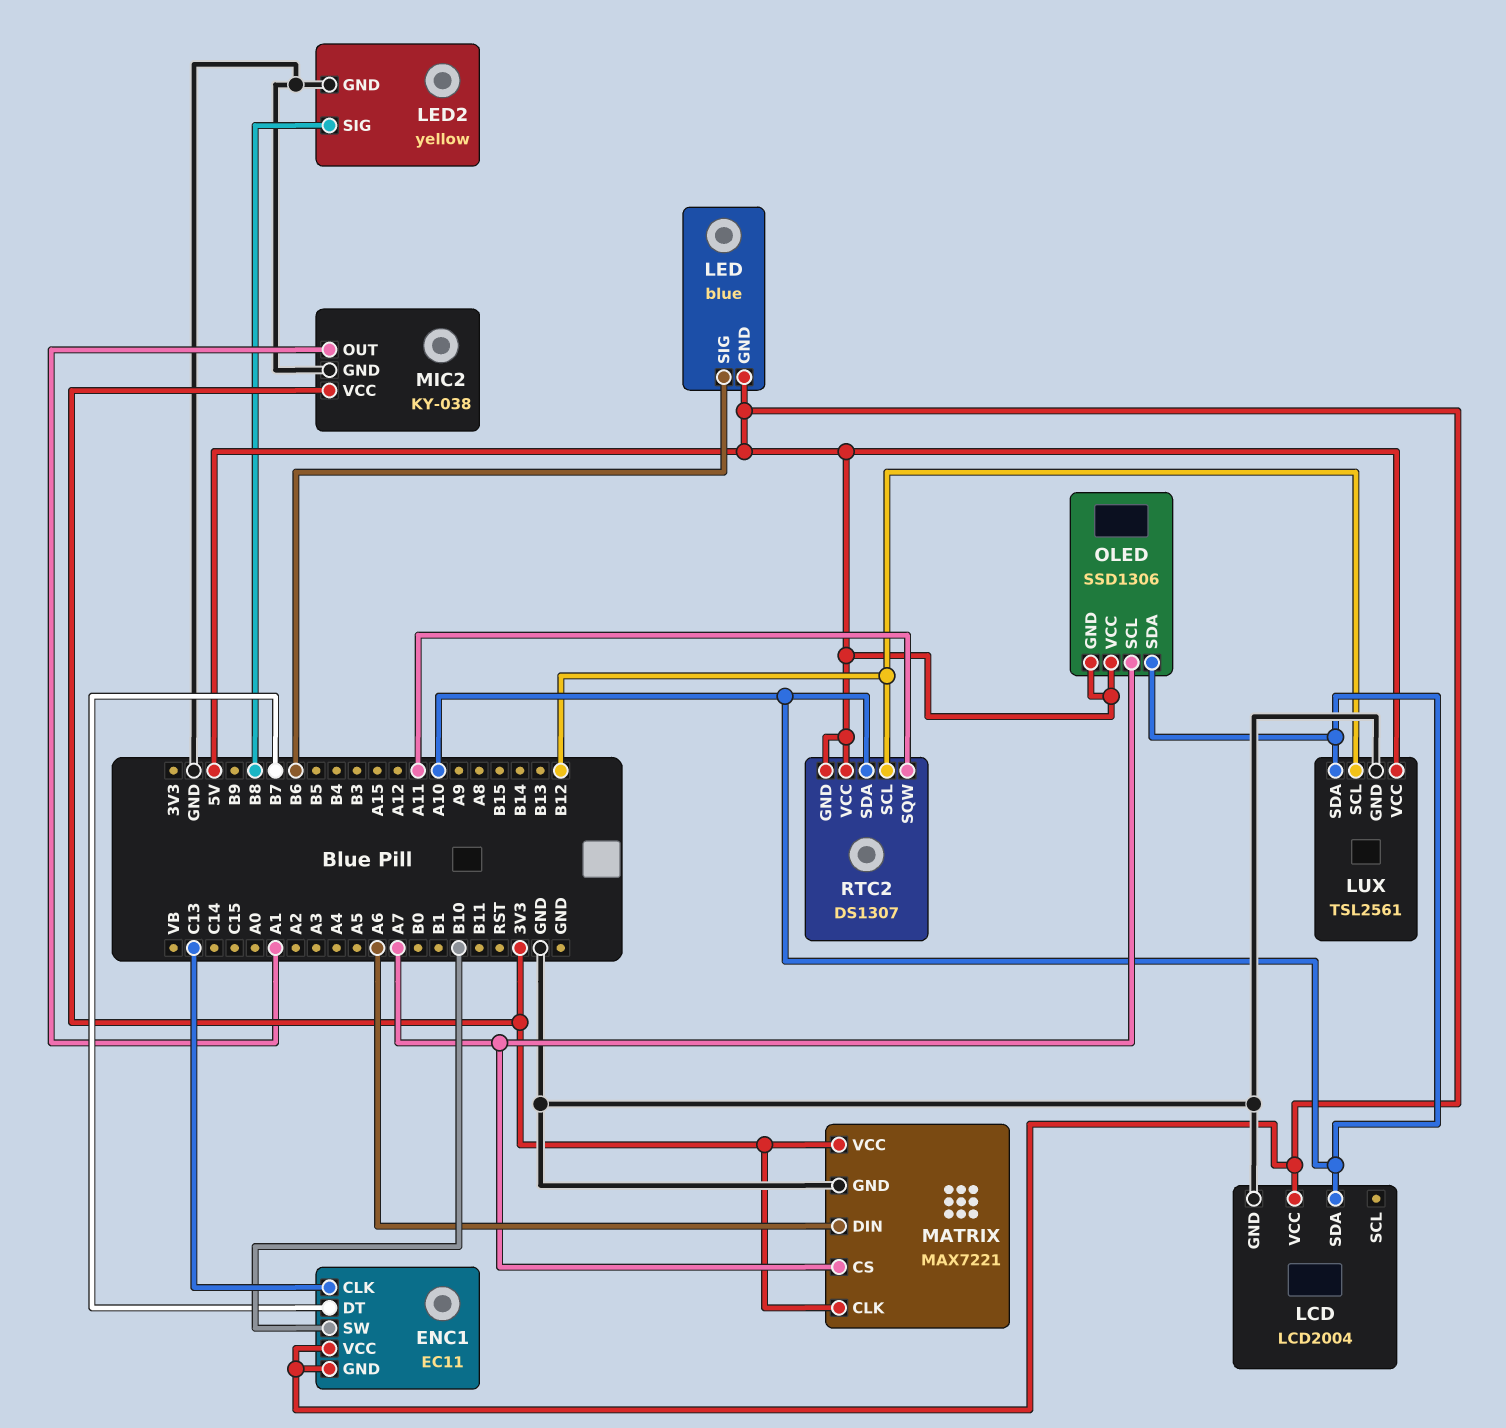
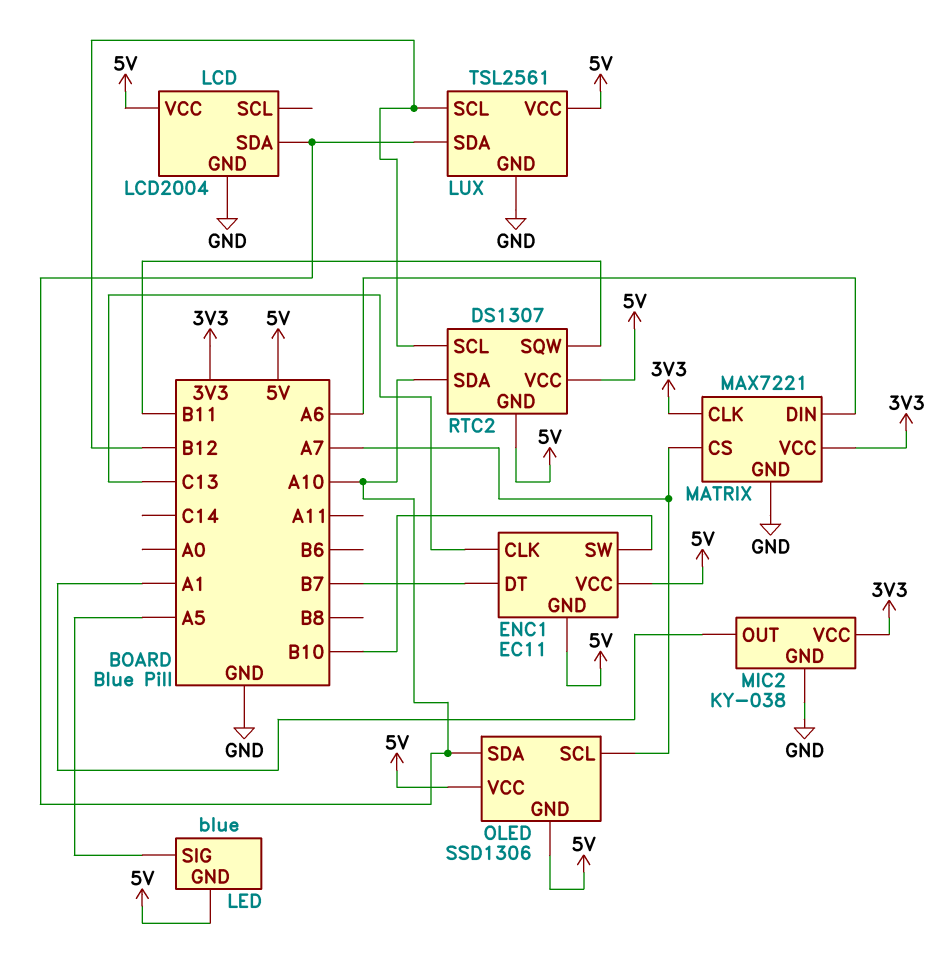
LED pin SIG: B6 -> A5
LED2: yellow -> none
LED2 pin GND: GND -> none
LED2 pin SIG: B8 -> none
RTC2 pin SQW: A11 -> B11

